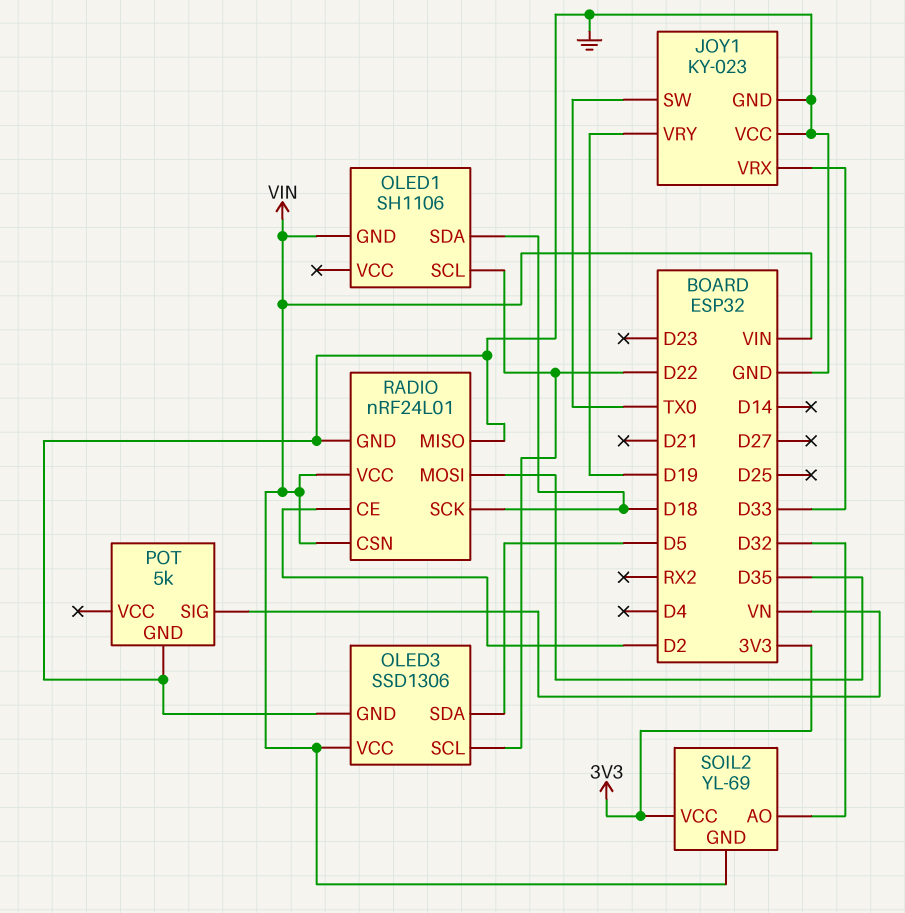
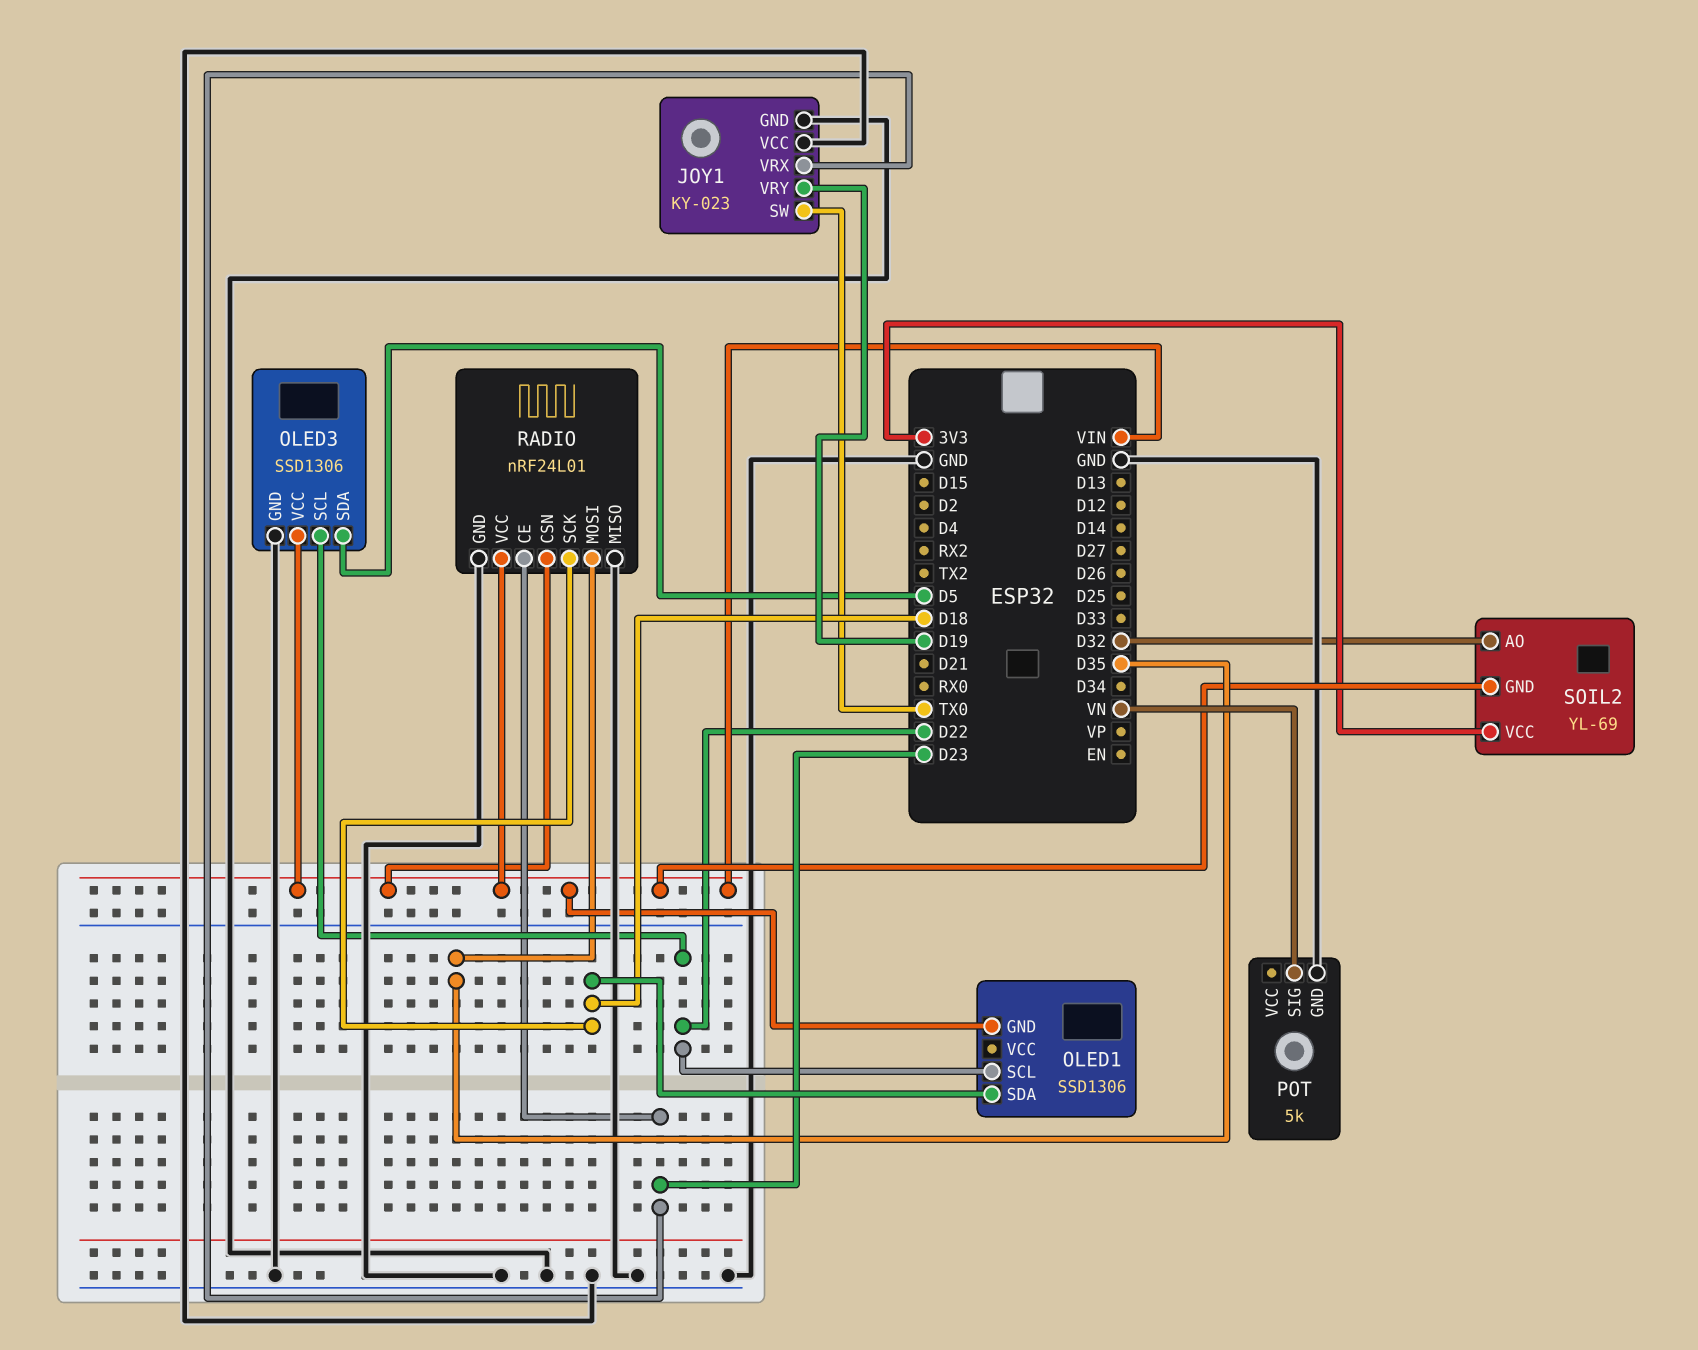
JOY1 pin VRX: D33 -> D23
OLED1: SH1106 -> SSD1306
RADIO pin CE: D2 -> D23

